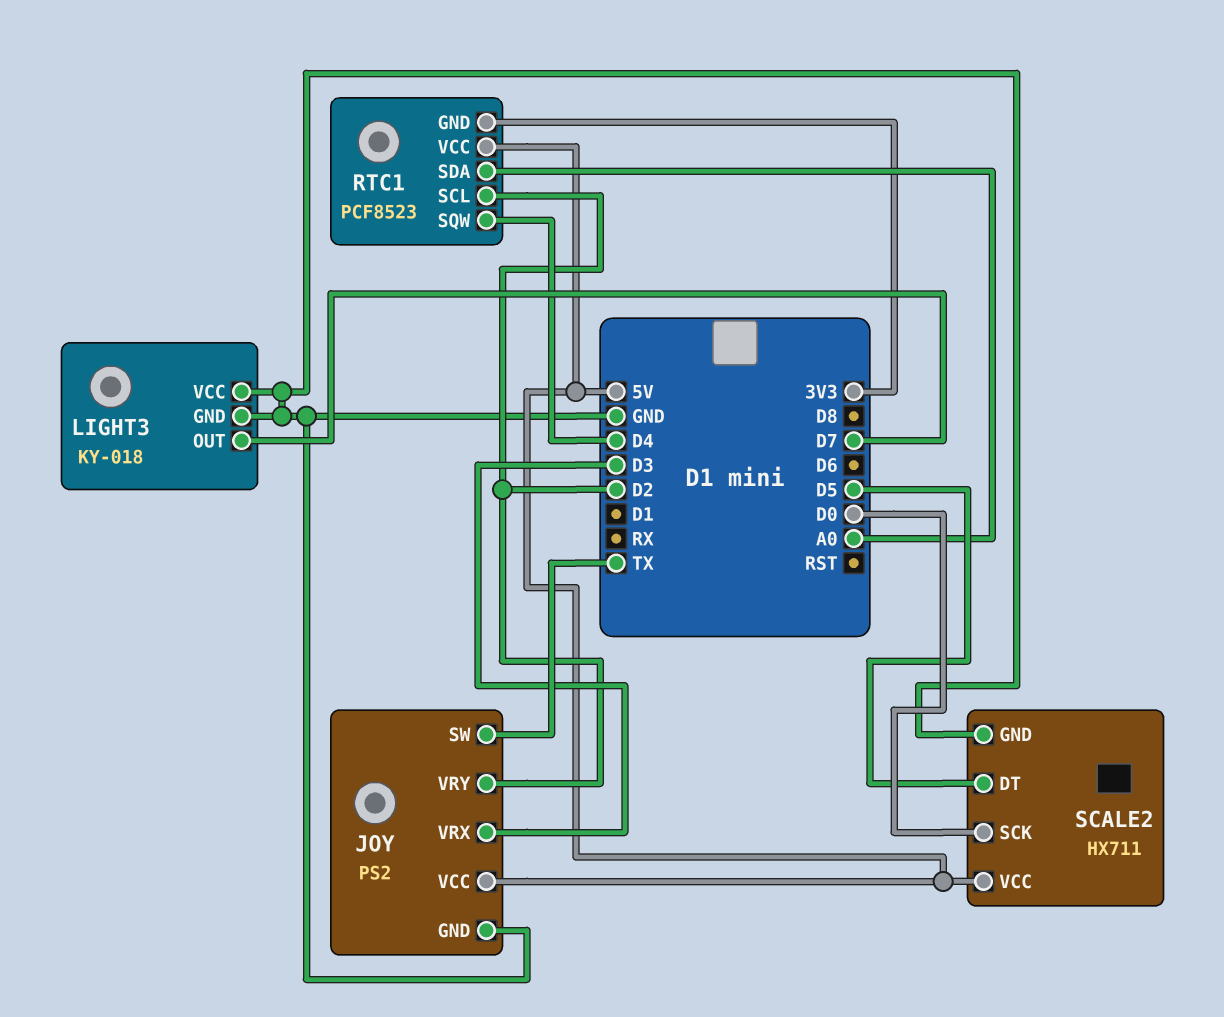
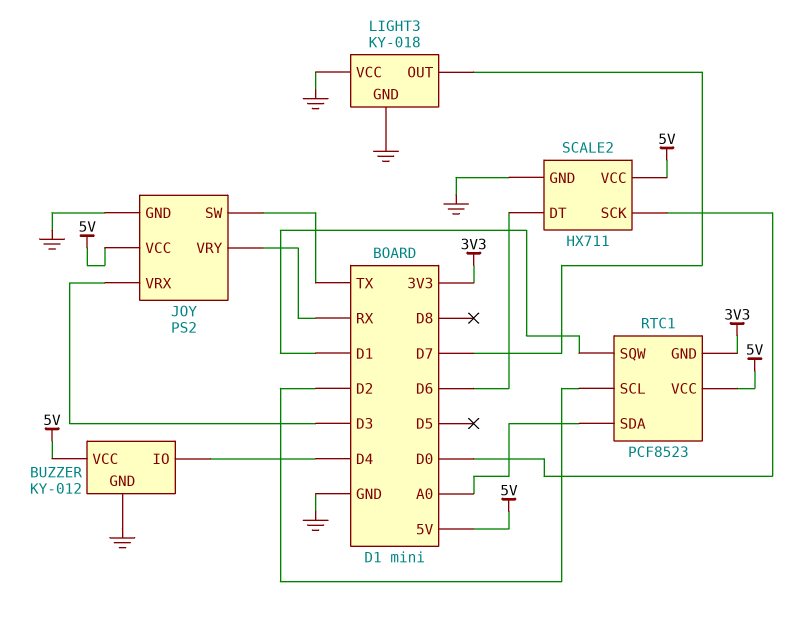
BUZZER: none -> KY-012
BUZZER pin GND: none -> GND
BUZZER pin IO: none -> D4
BUZZER pin VCC: none -> 5V
JOY pin VRY: D2 -> RX
RTC1 pin SQW: D4 -> D1
SCALE2 pin DT: D5 -> D6

